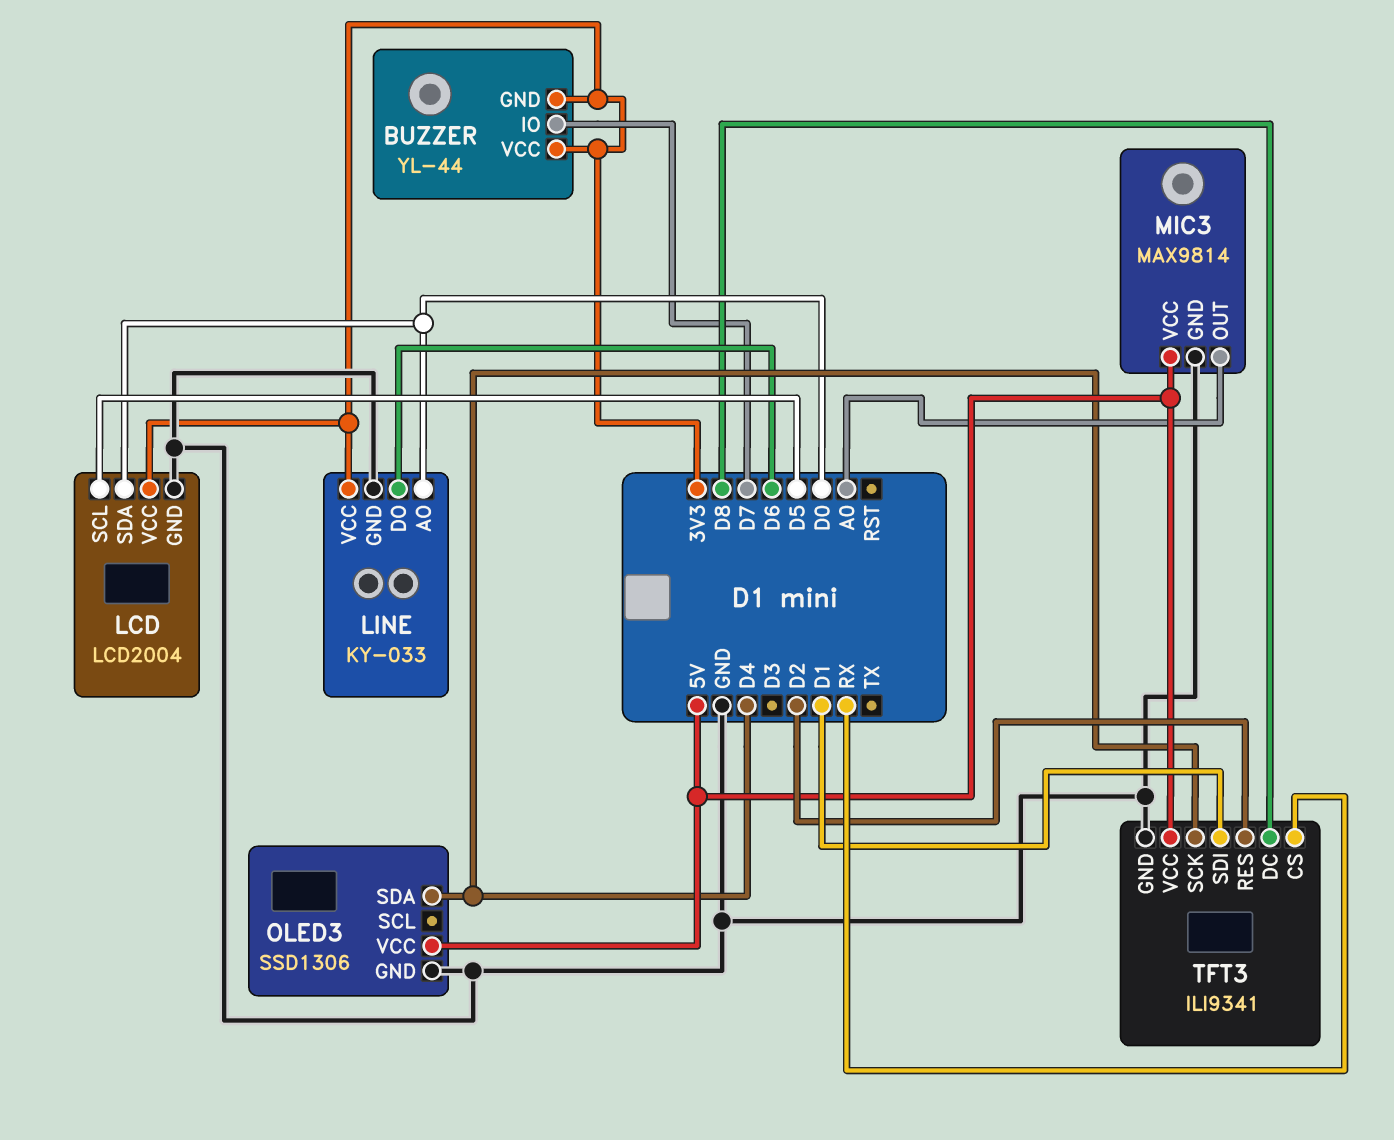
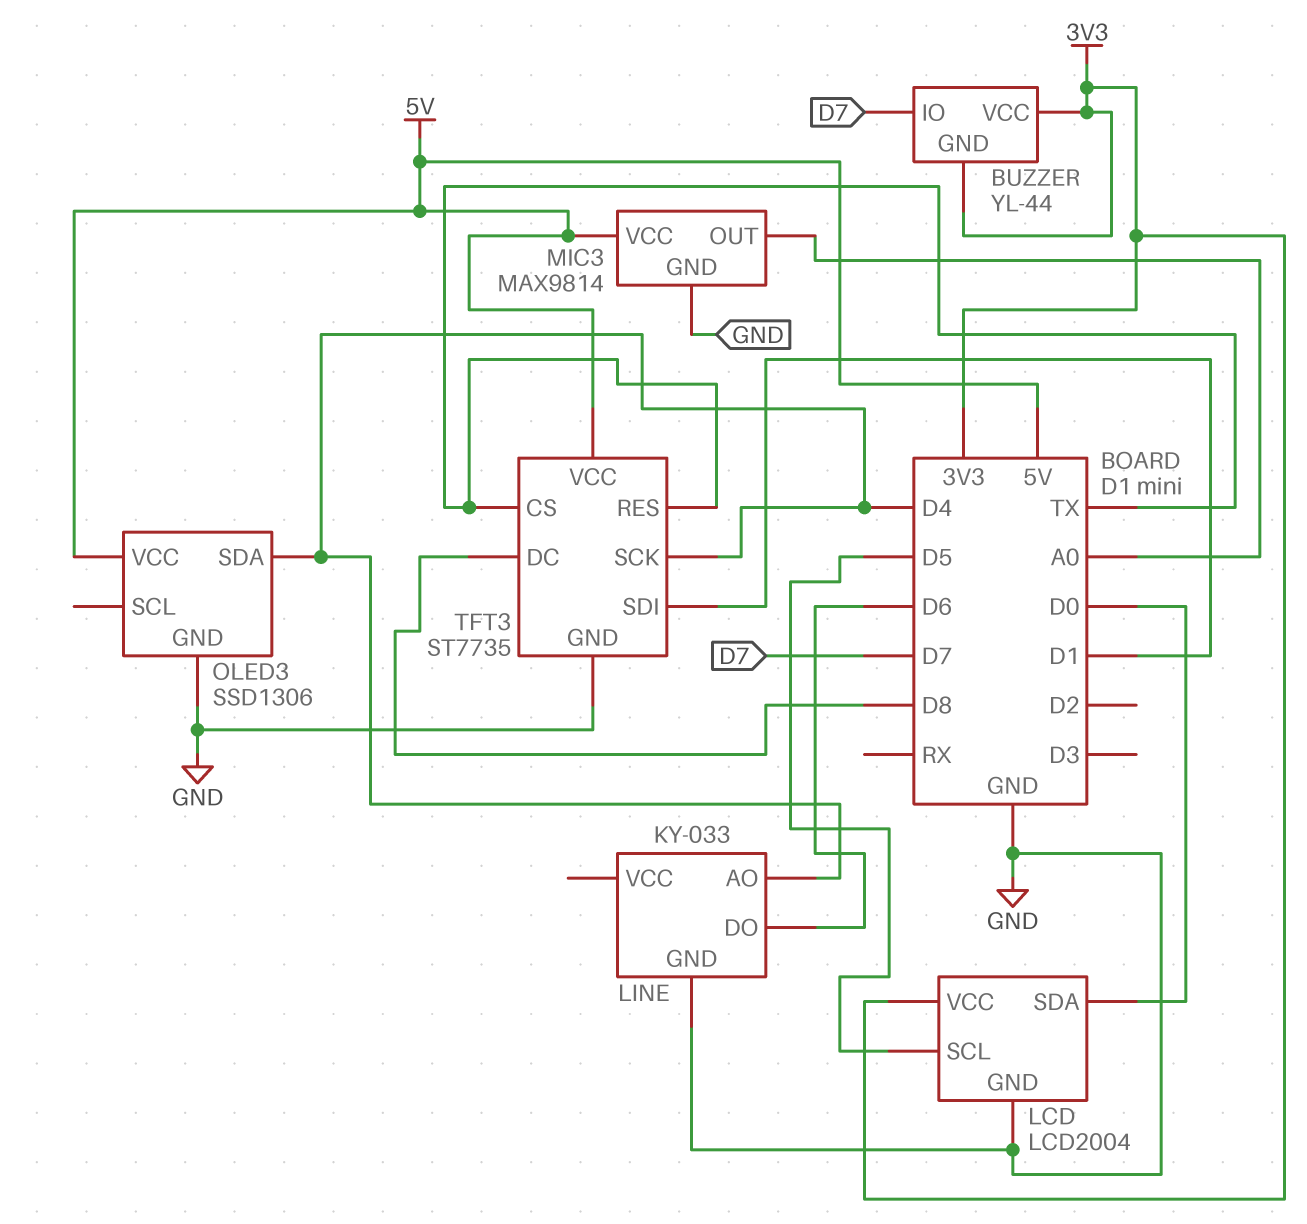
LINE pin AO: D0 -> D4
LINE pin VCC: 3V3 -> none
TFT3: ILI9341 -> ST7735
TFT3 pin CS: RX -> TX
TFT3 pin RES: D2 -> TX

